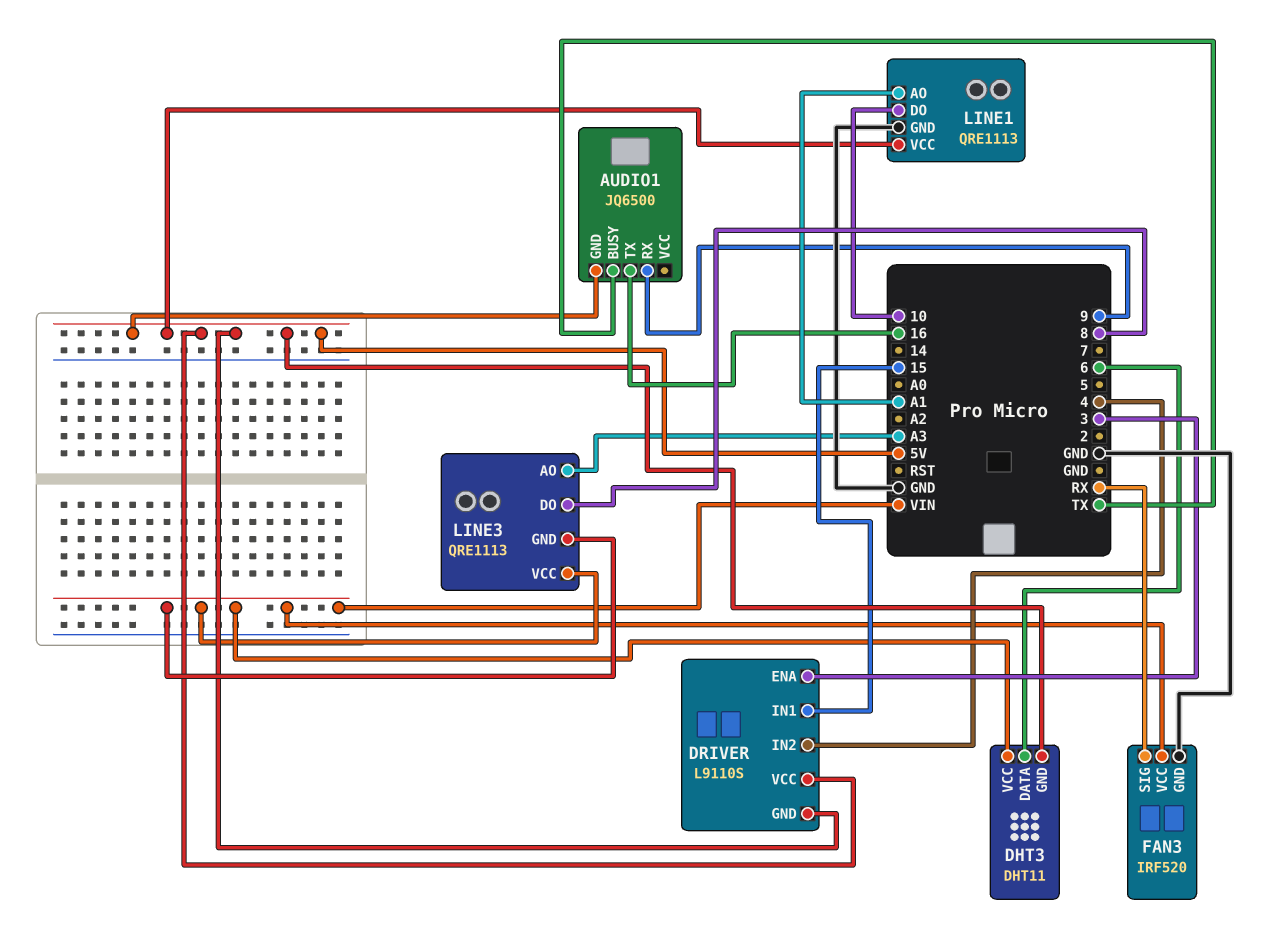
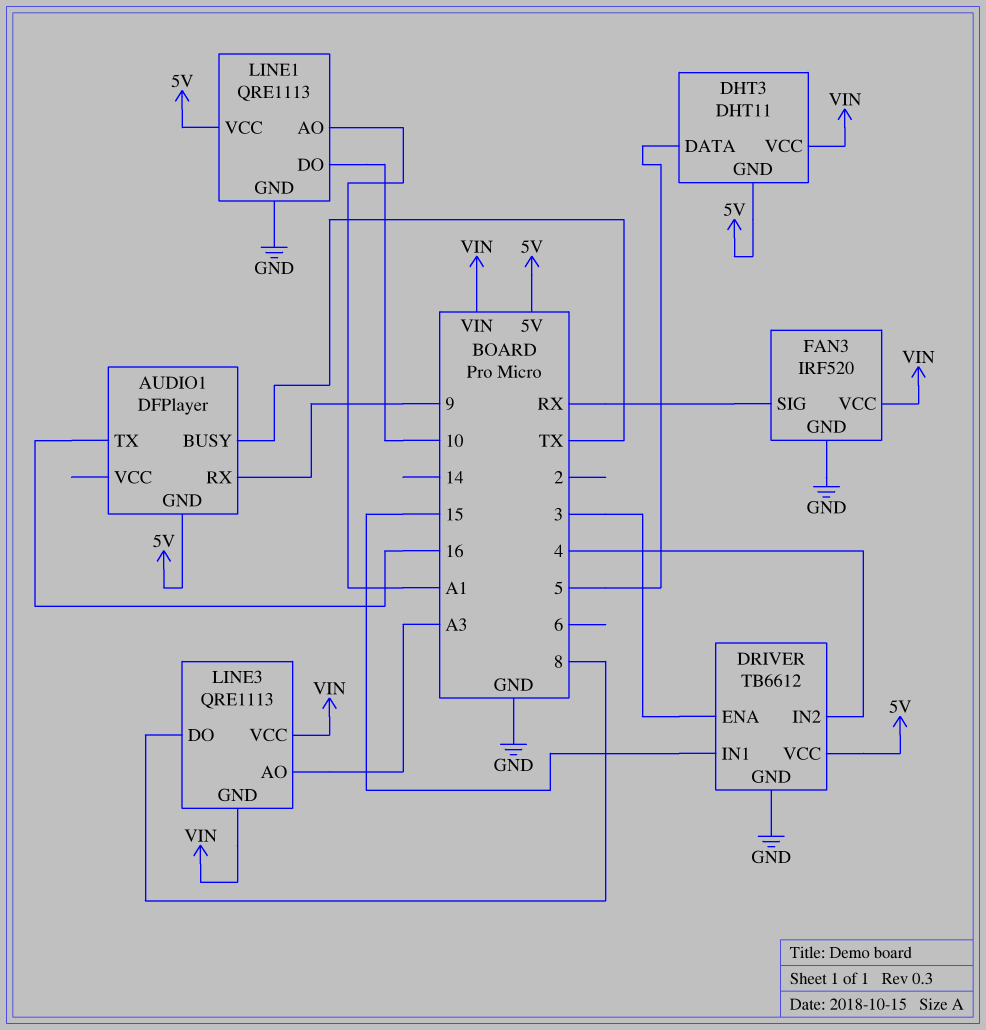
AUDIO1: JQ6500 -> DFPlayer
DHT3 pin DATA: 6 -> 5
DRIVER: L9110S -> TB6612
DRIVER pin GND: 5V -> GND

